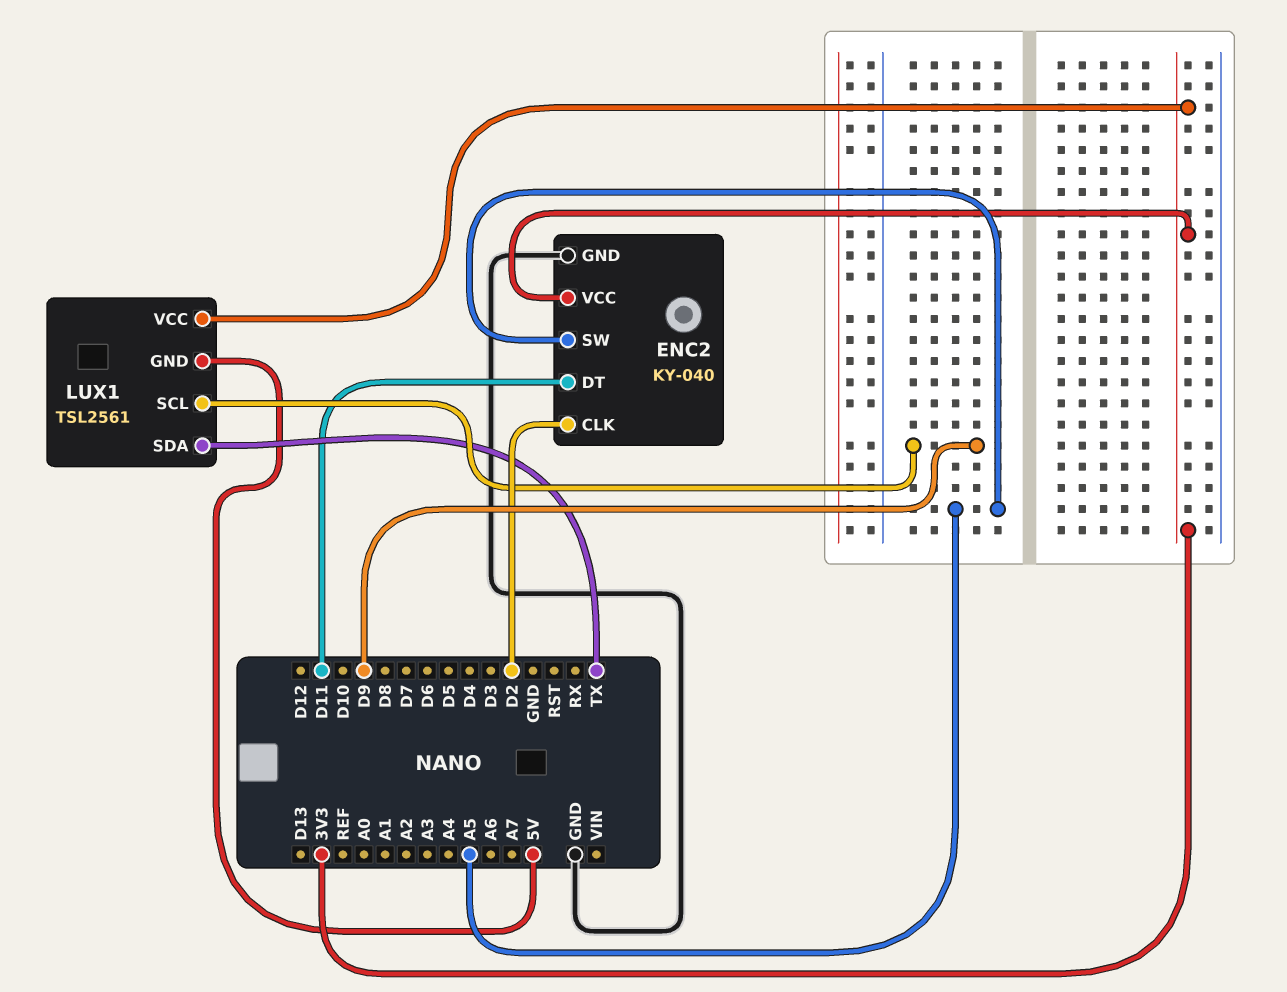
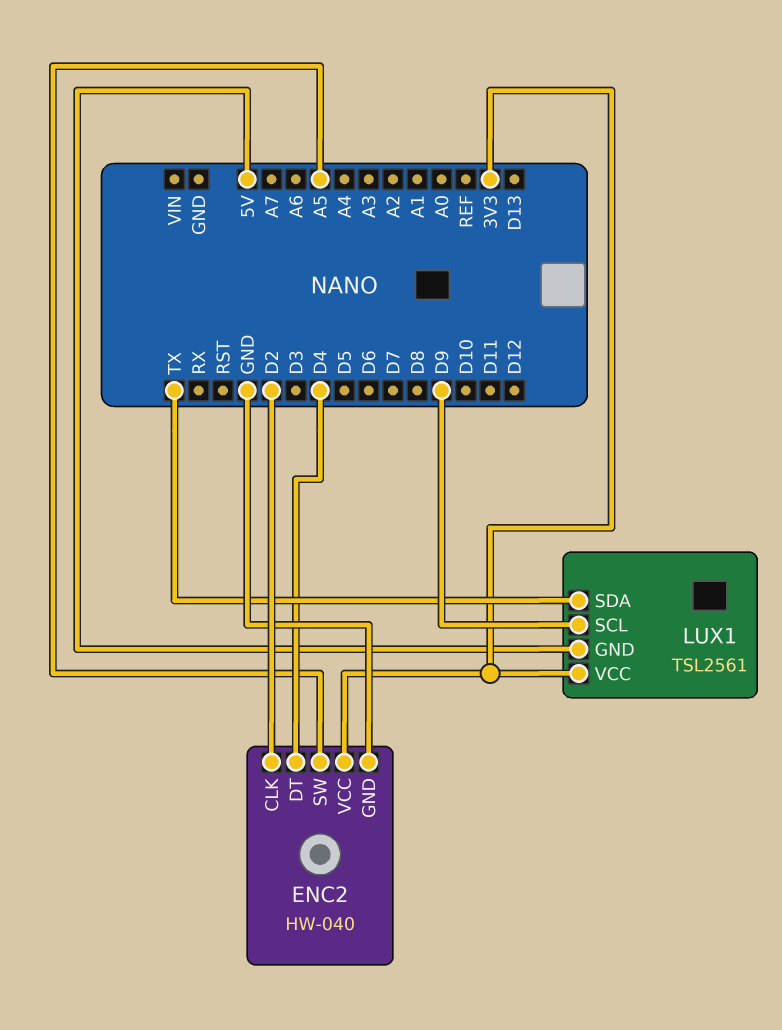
ENC2: KY-040 -> HW-040
ENC2 pin DT: D11 -> D4

